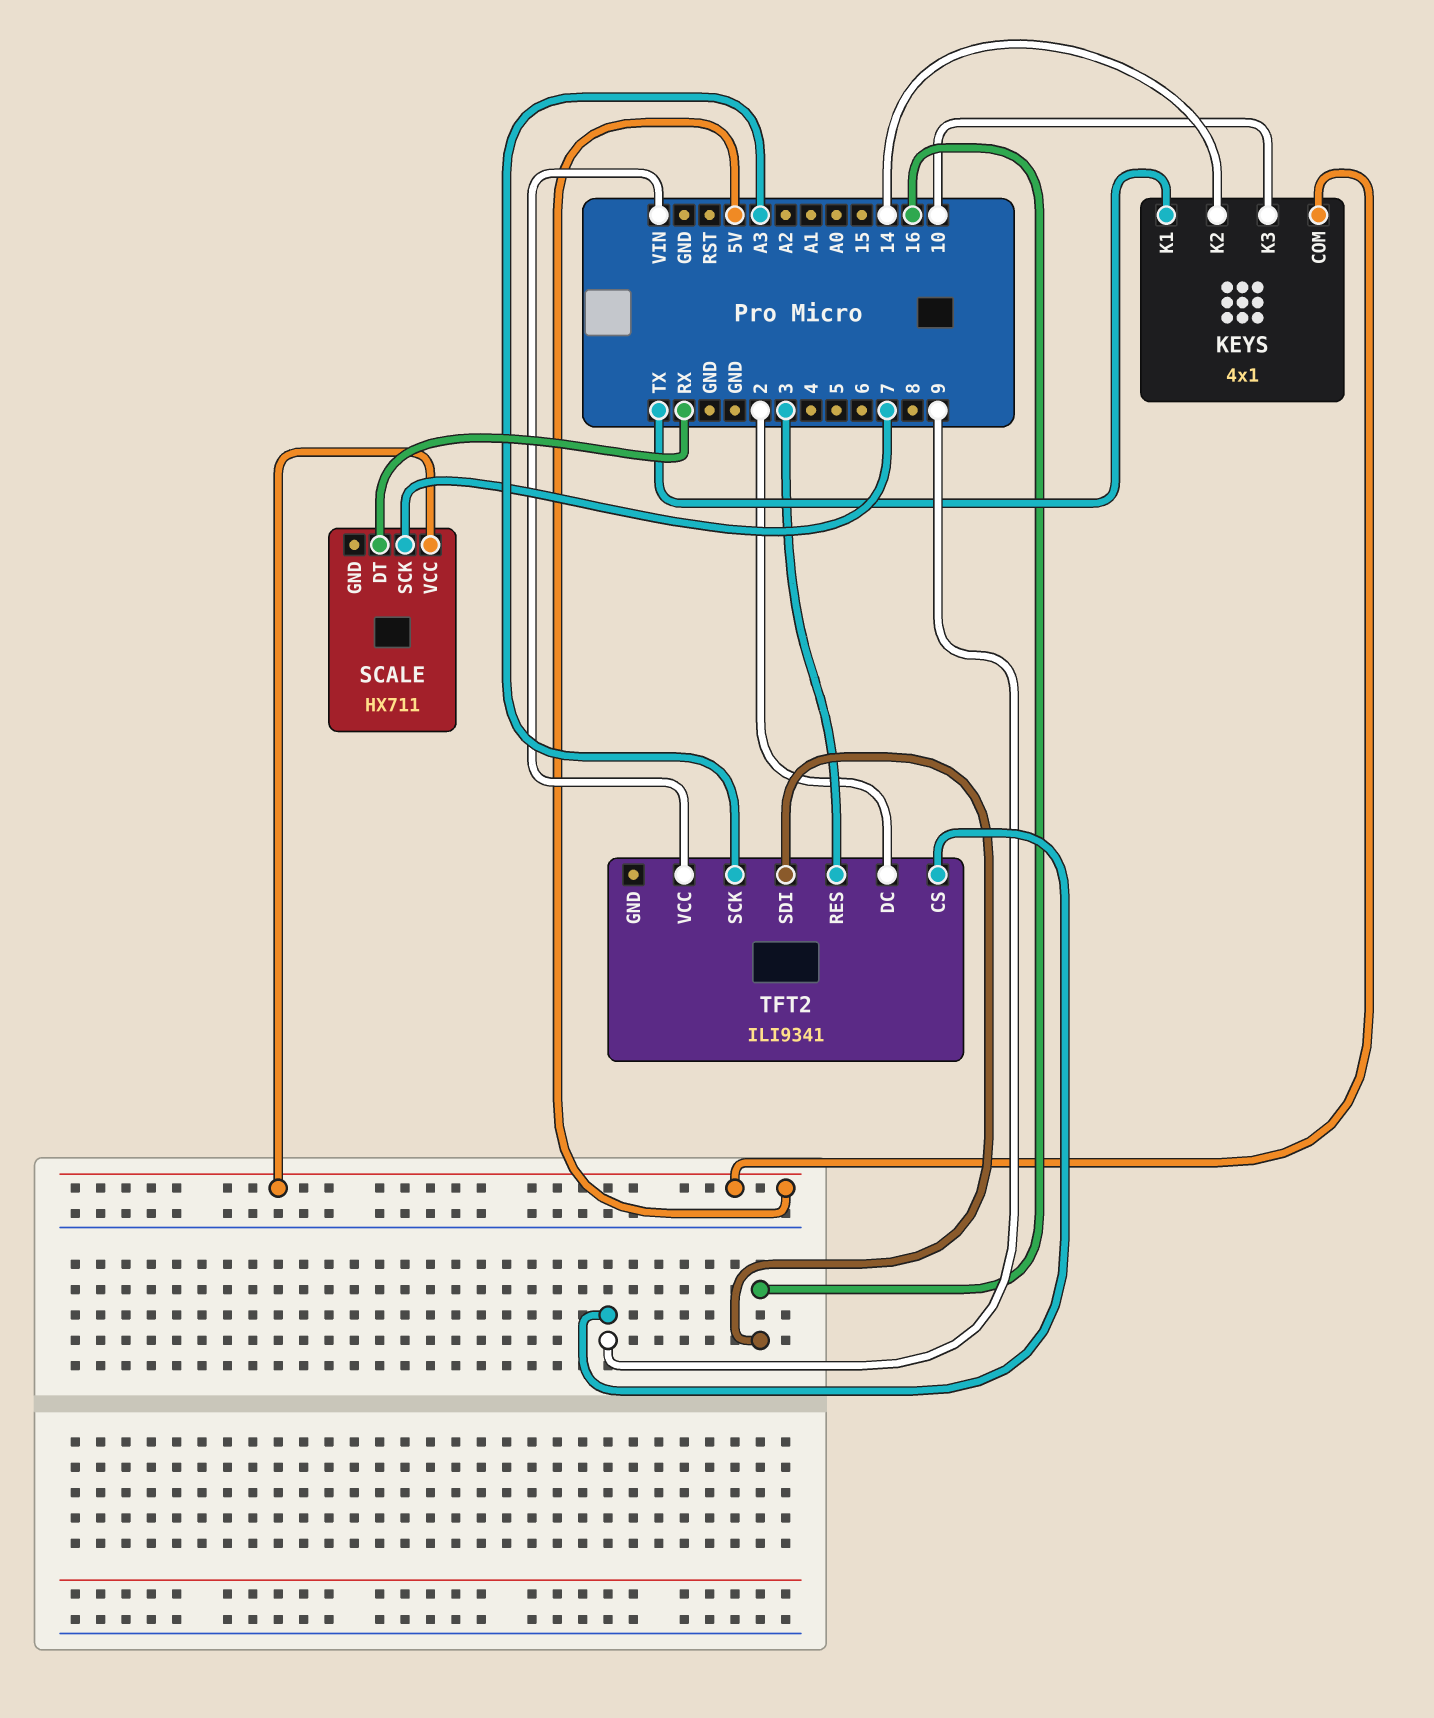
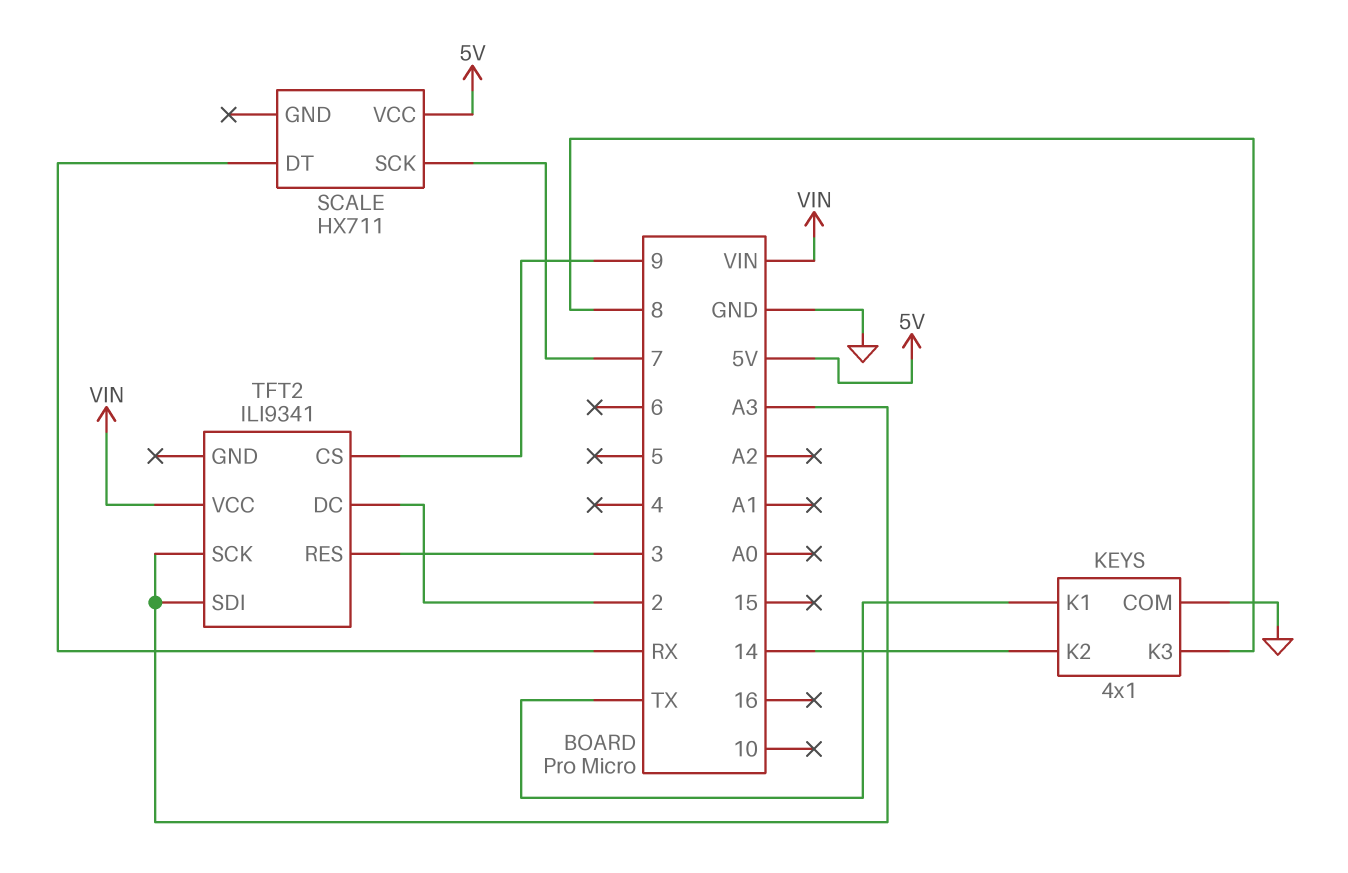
KEYS pin COM: 5V -> GND
KEYS pin K3: 10 -> 8
TFT2 pin SDI: 16 -> A3

